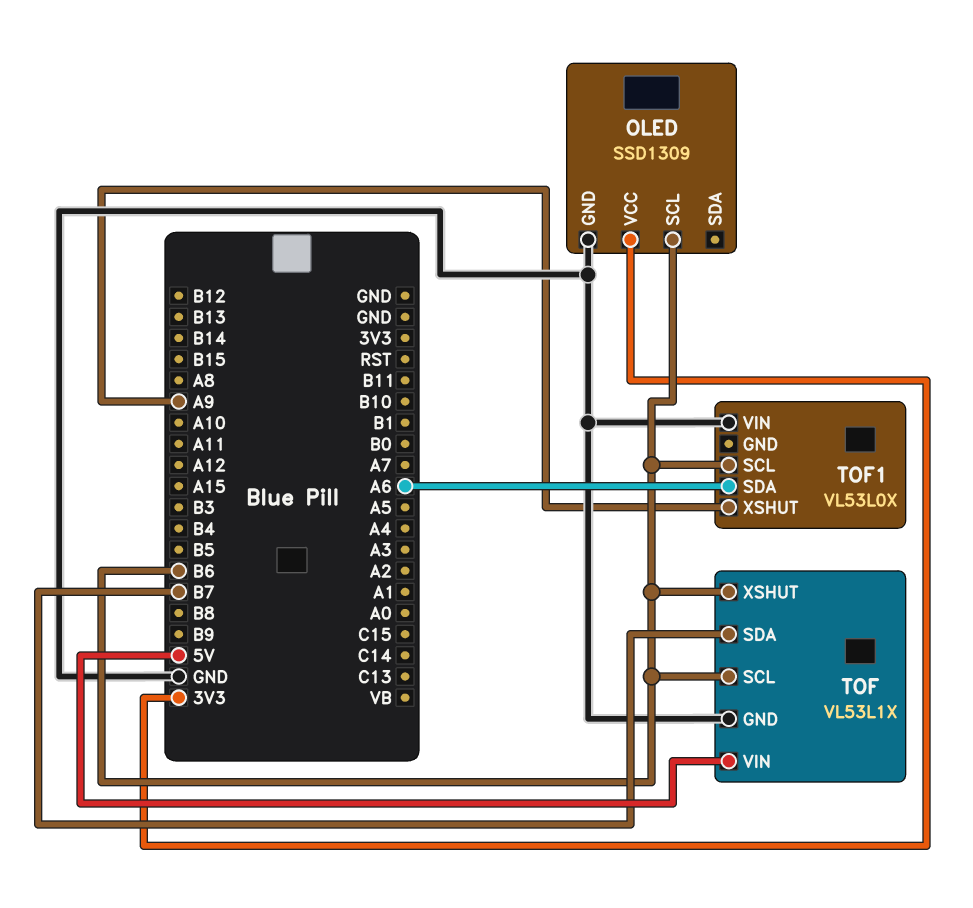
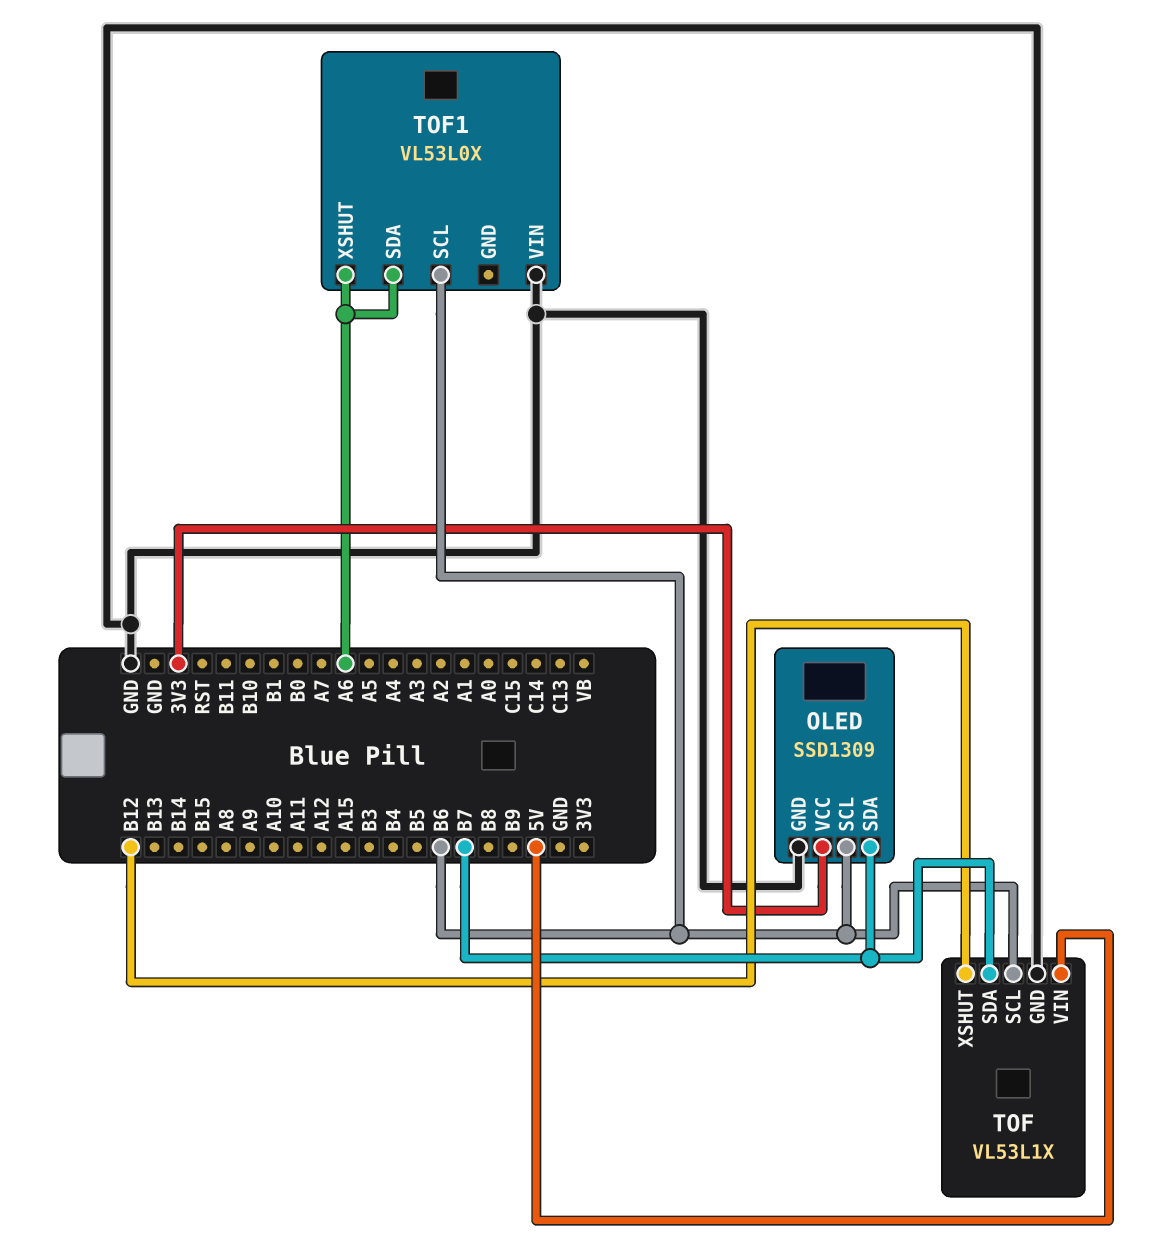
OLED pin SDA: none -> B7
TOF pin XSHUT: B6 -> B12
TOF1 pin XSHUT: A9 -> A6

